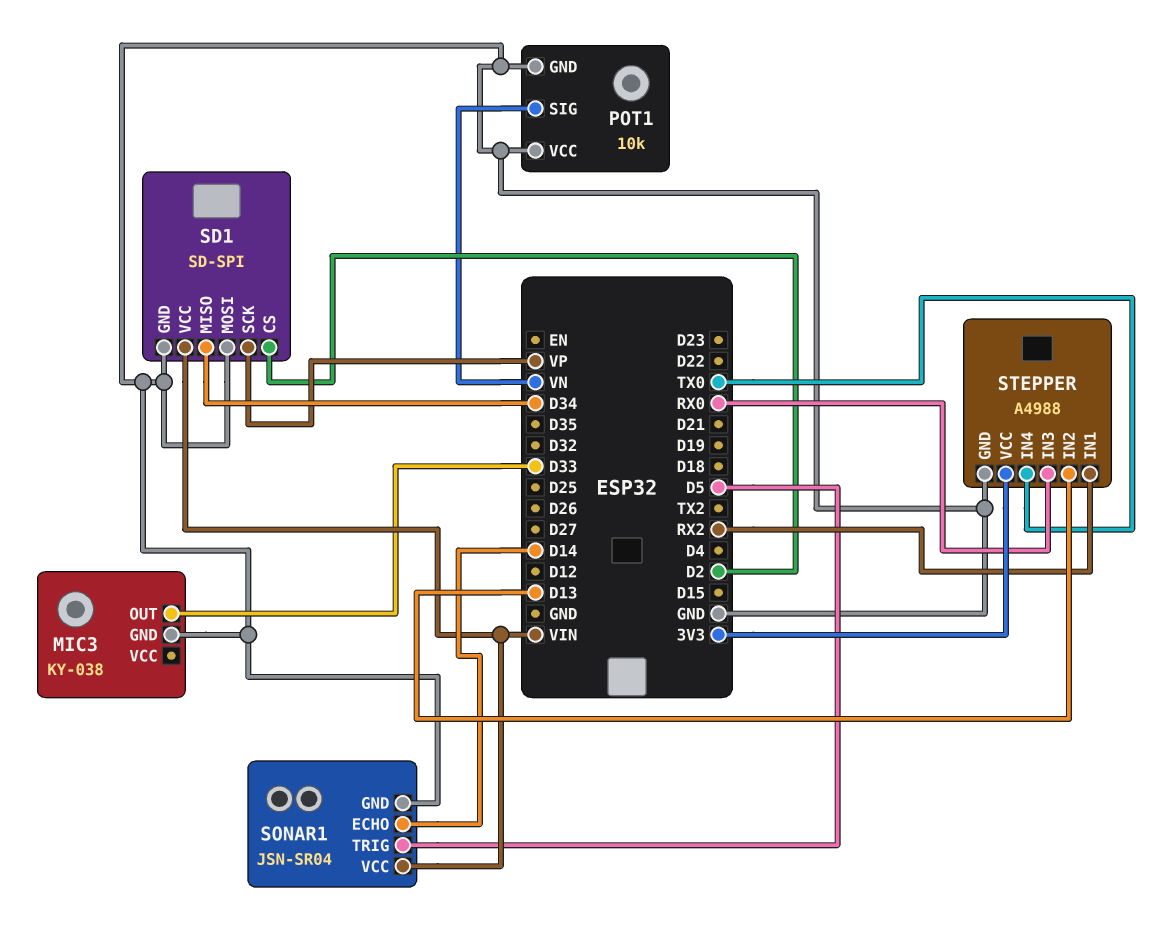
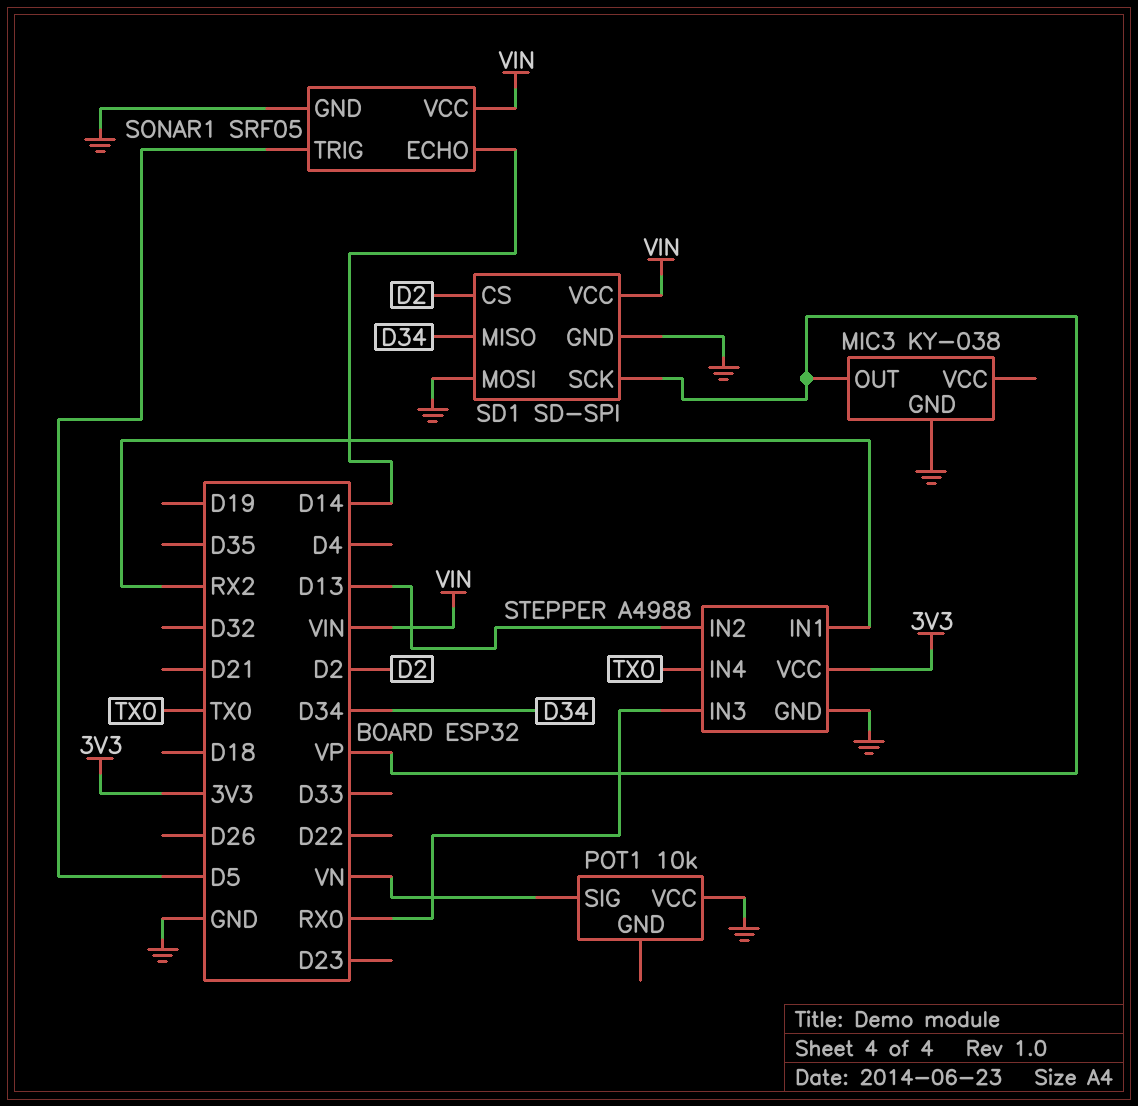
MIC3 pin OUT: D33 -> VP
POT1 pin GND: GND -> none
SONAR1: JSN-SR04 -> SRF05

